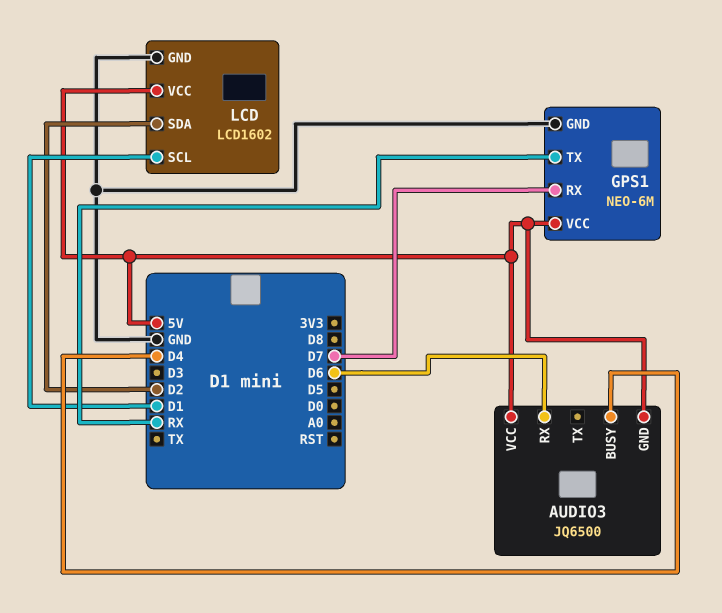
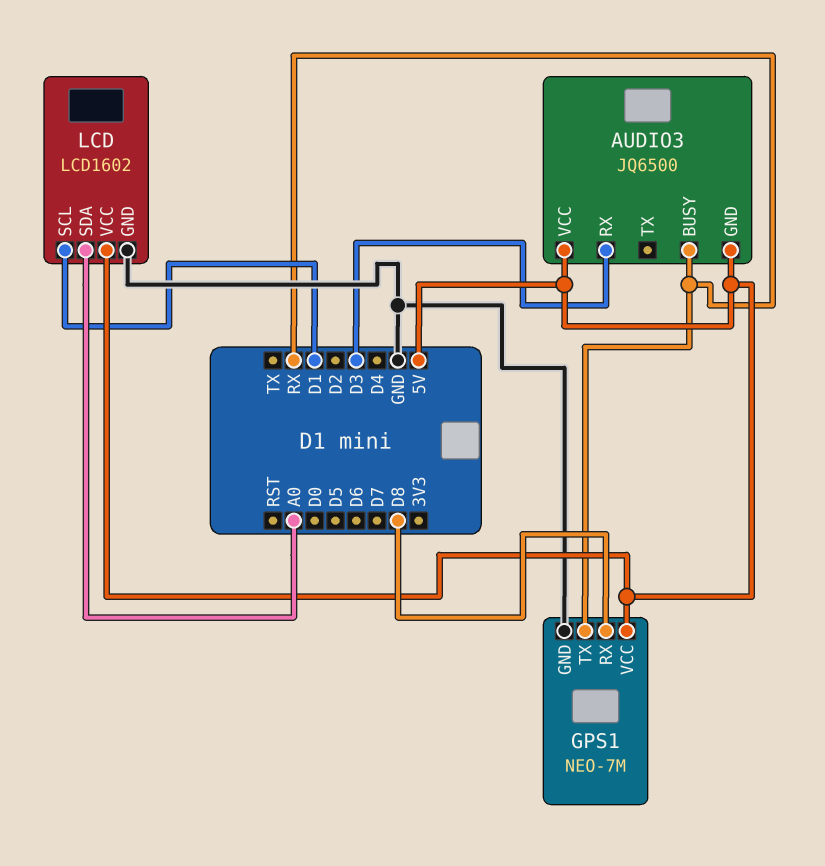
AUDIO3 pin BUSY: D4 -> RX
AUDIO3 pin RX: D6 -> D3
GPS1: NEO-6M -> NEO-7M
GPS1 pin RX: D7 -> D8
LCD pin SDA: D2 -> A0

